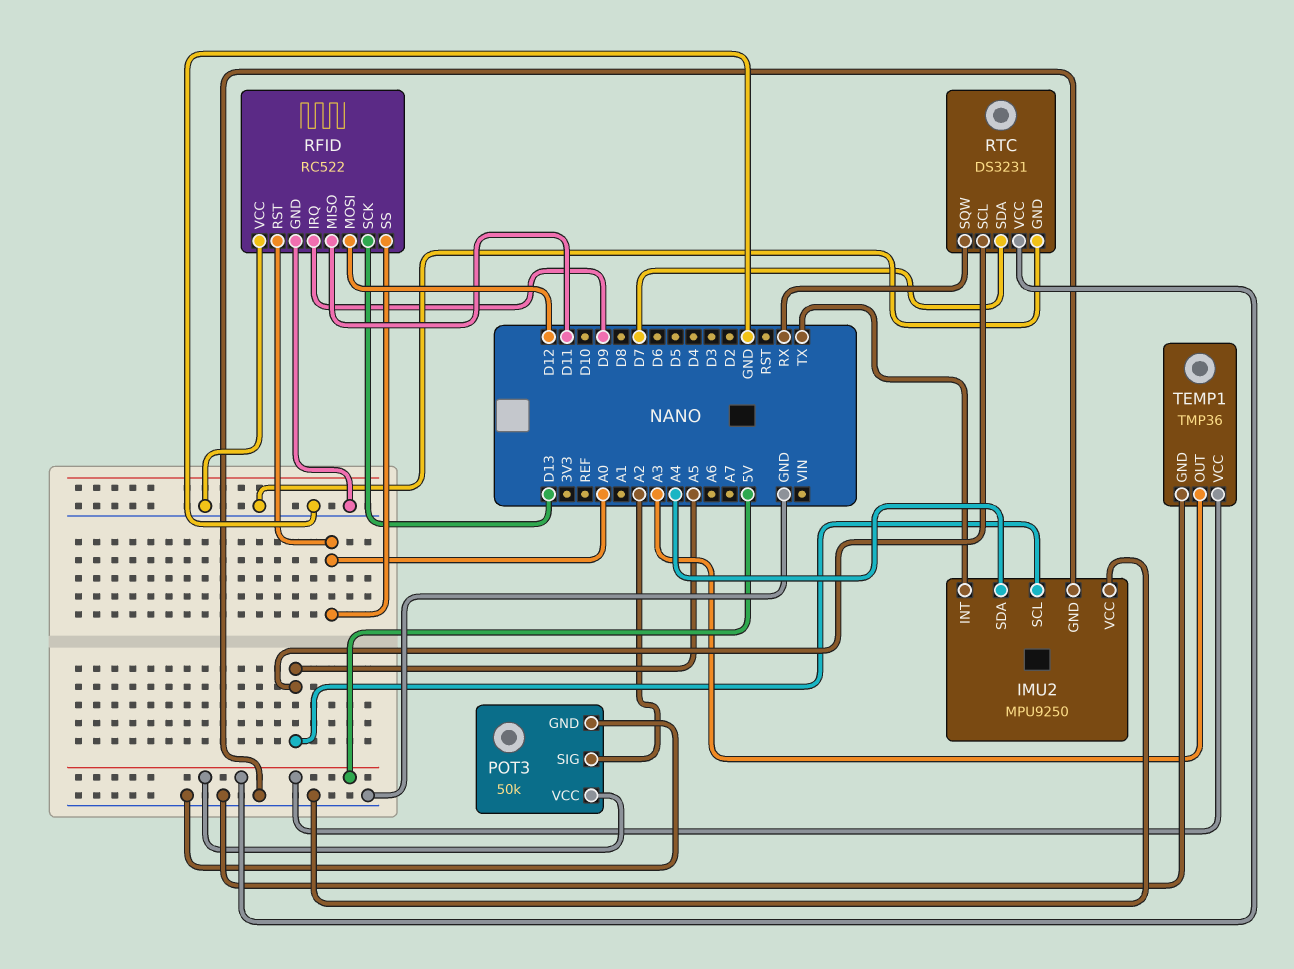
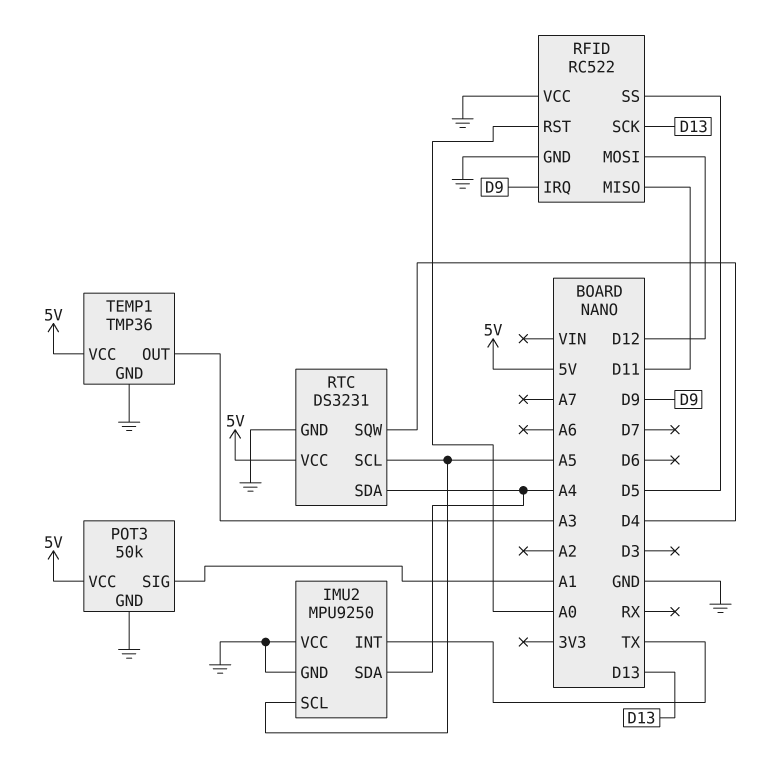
POT3 pin SIG: A2 -> A1
RFID pin SS: A0 -> D5
RTC pin SDA: D7 -> A4
RTC pin SQW: RX -> D4

